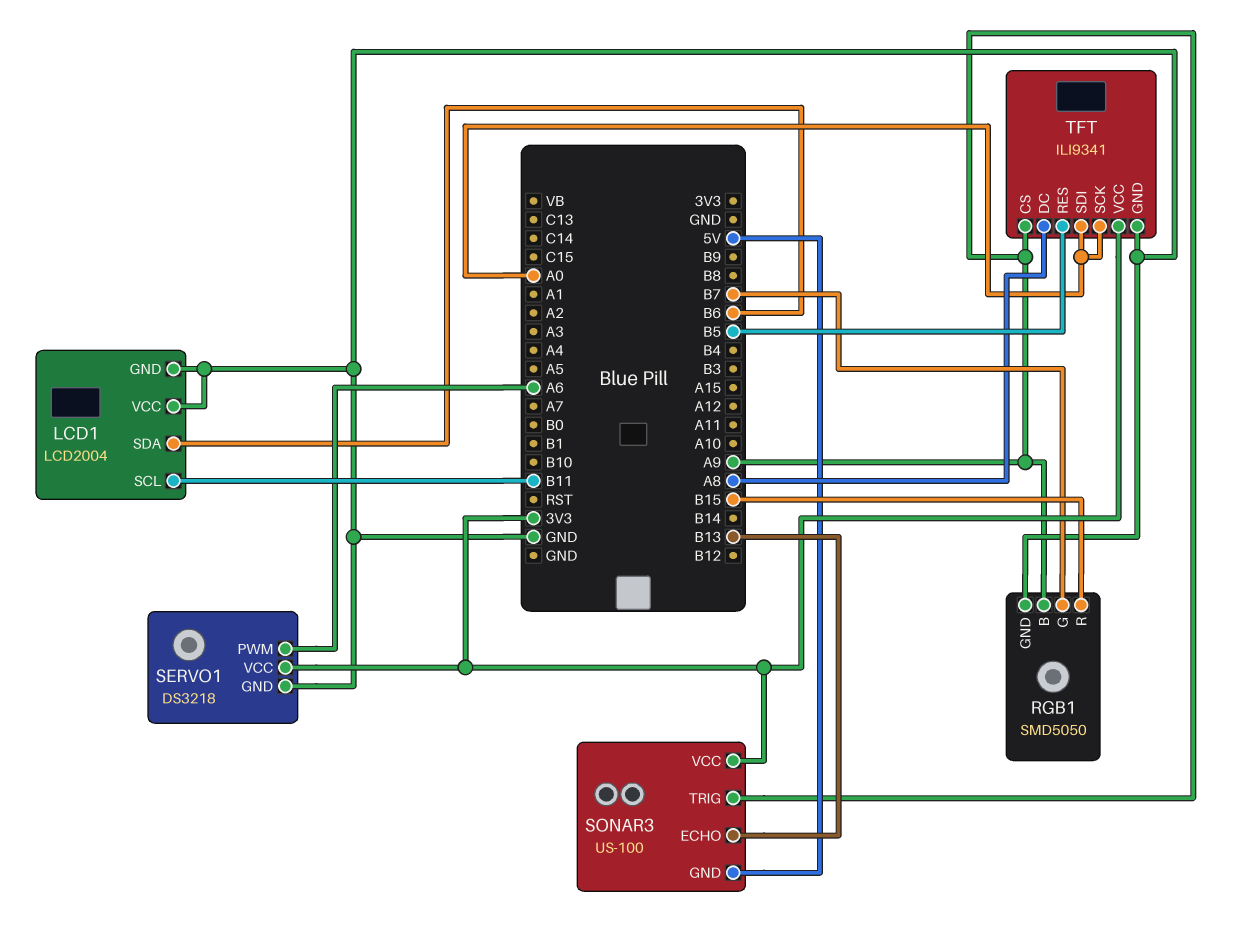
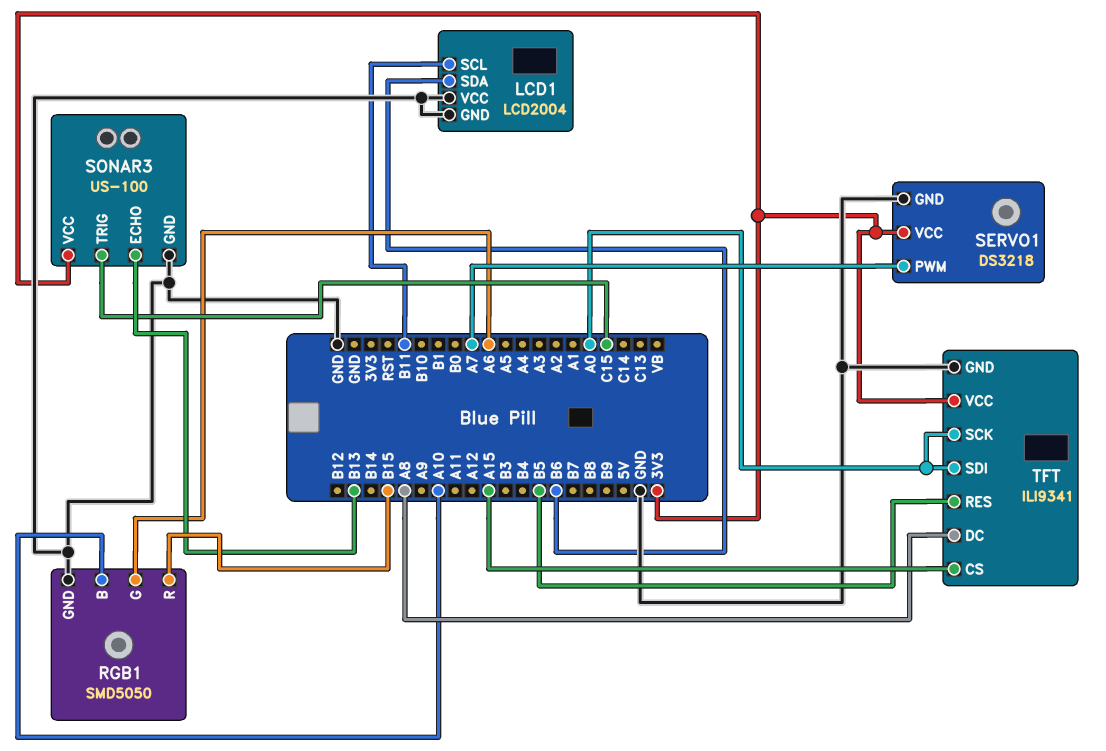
RGB1 pin B: A9 -> A10
RGB1 pin G: B7 -> A6
SERVO1 pin PWM: A6 -> A7
SONAR3 pin GND: 5V -> GND
SONAR3 pin TRIG: A9 -> C15
TFT pin CS: A9 -> A15

